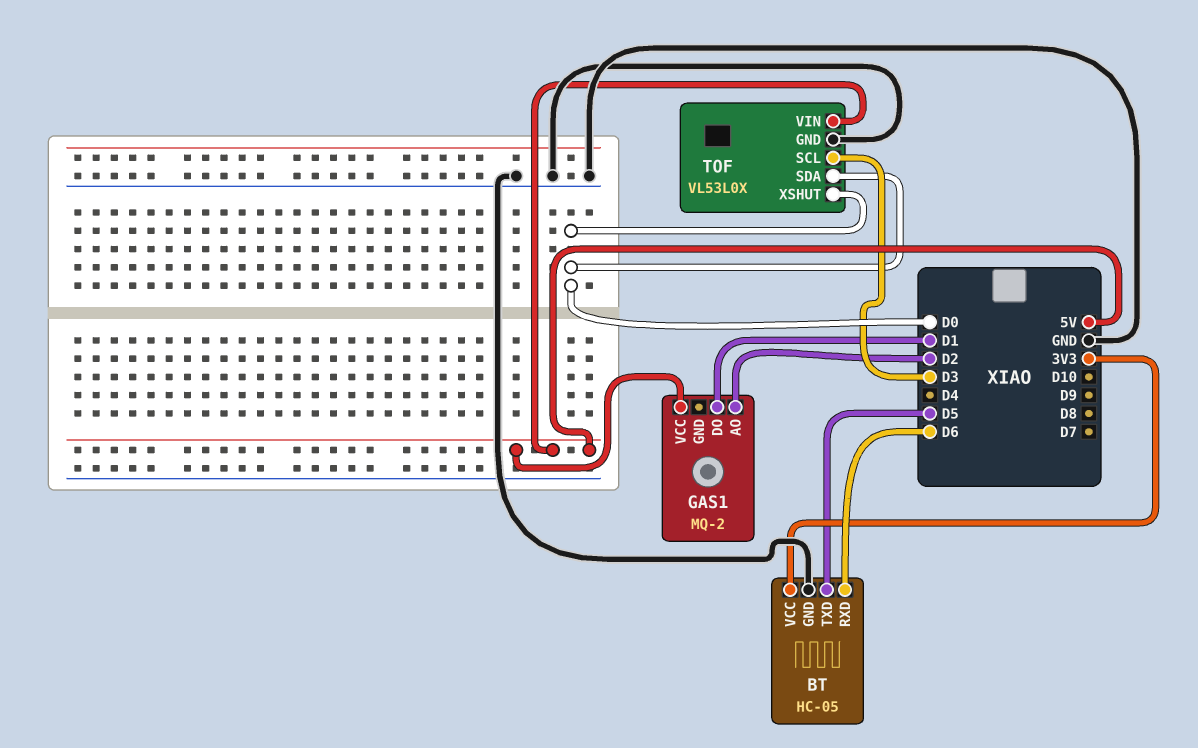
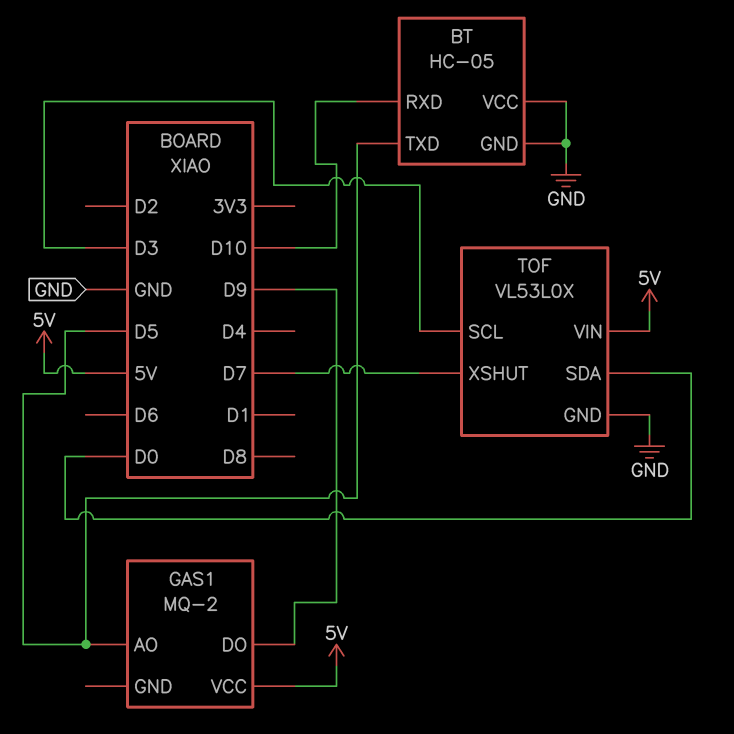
BT pin RXD: D6 -> D10
BT pin VCC: 3V3 -> GND
GAS1 pin AO: D2 -> D5
GAS1 pin DO: D1 -> D9
TOF pin XSHUT: D0 -> D7

